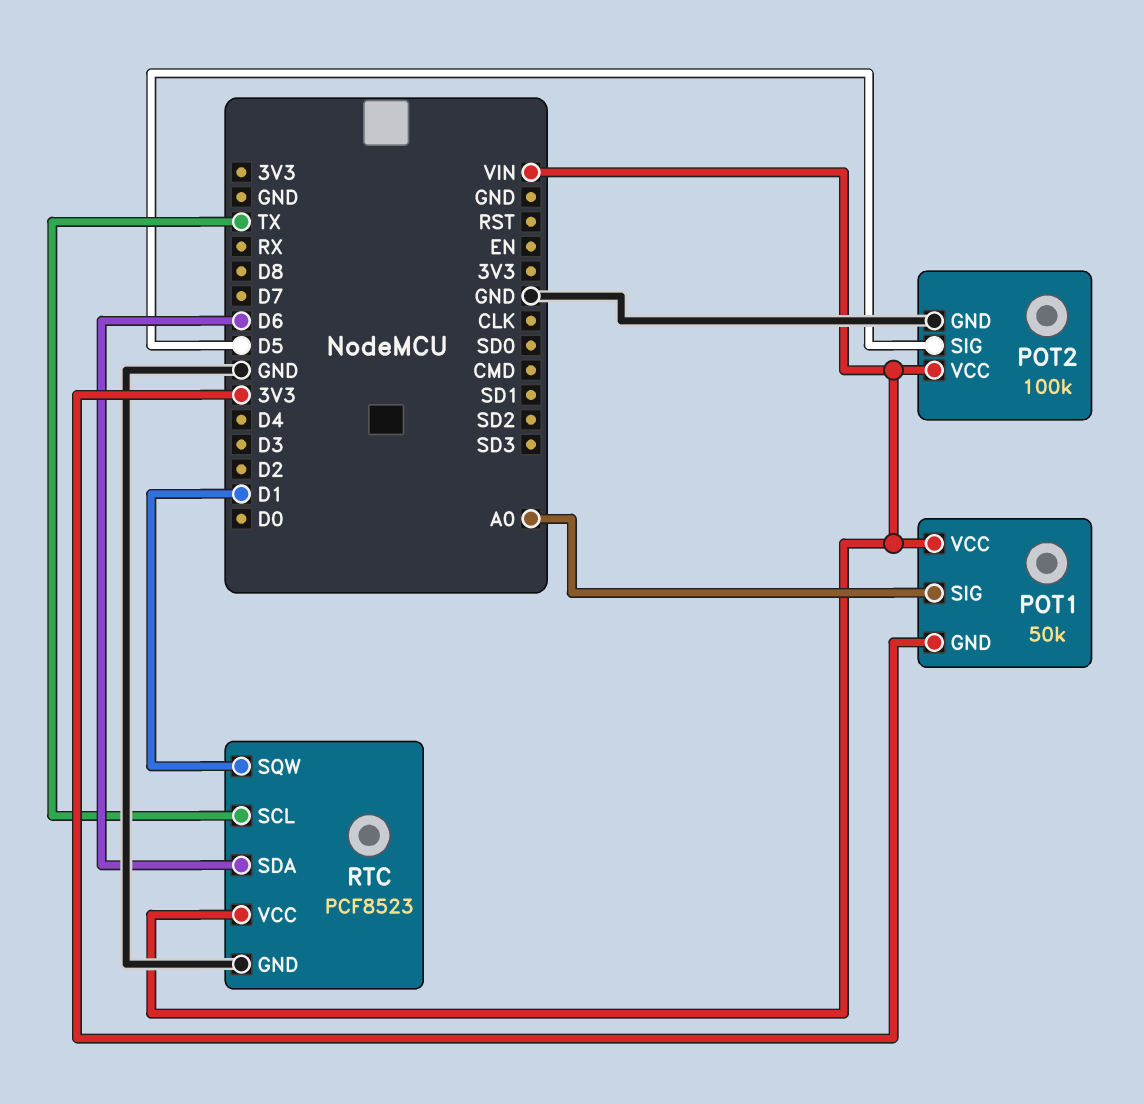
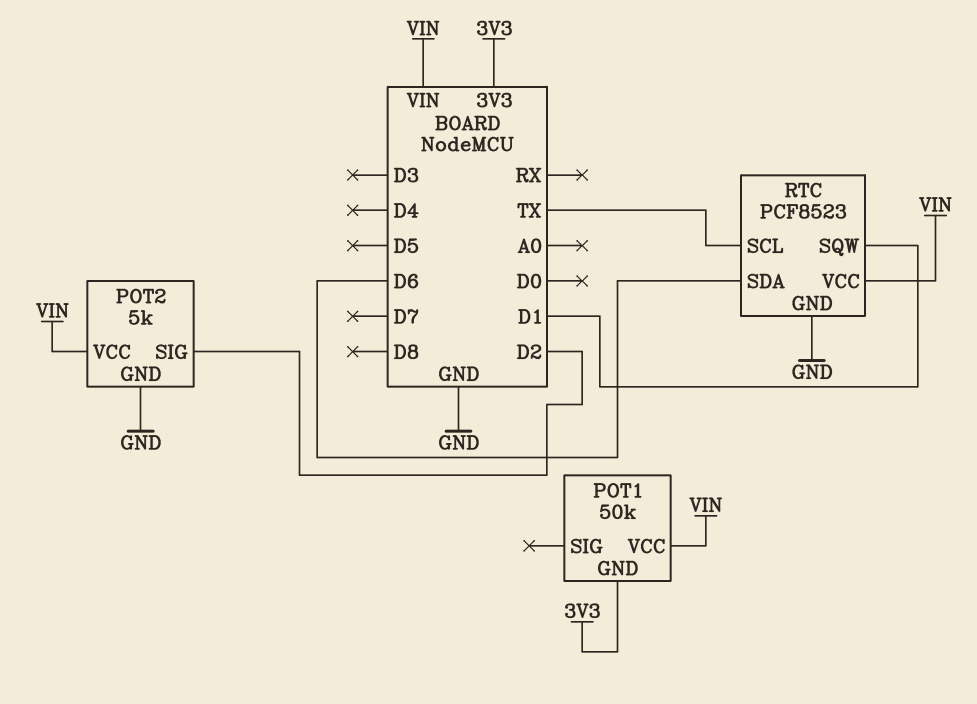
POT1 pin SIG: A0 -> none
POT2: 100k -> 5k
POT2 pin SIG: D5 -> D2

